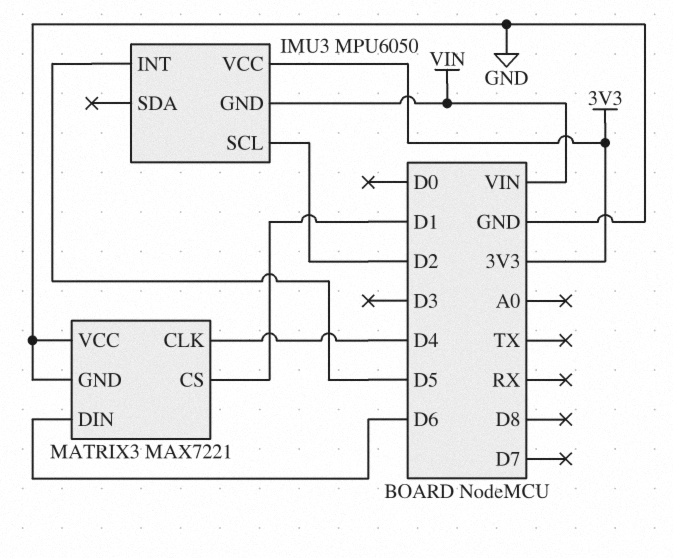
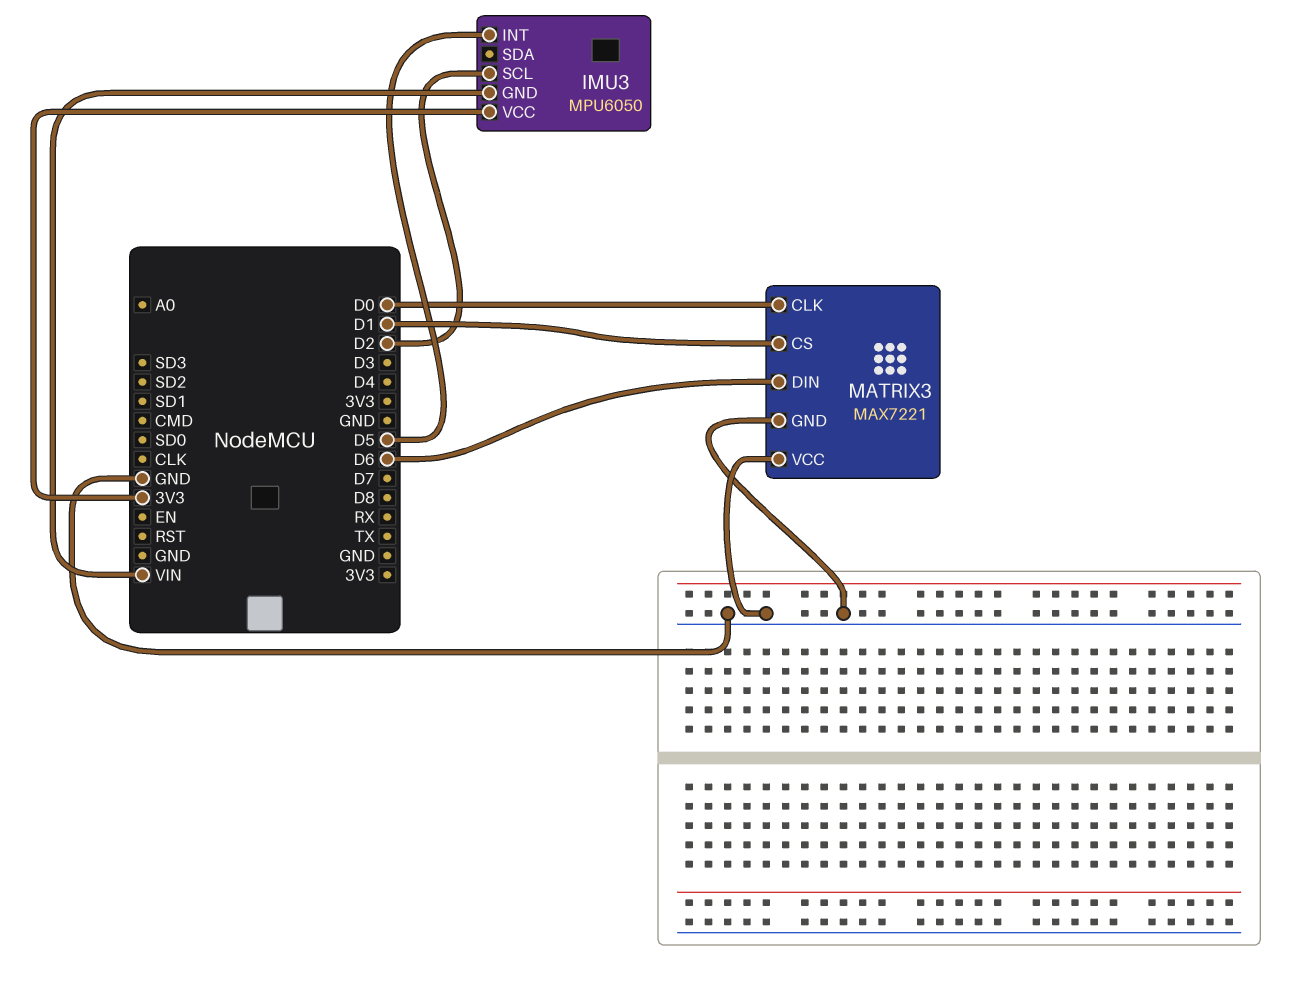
MATRIX3 pin CLK: D4 -> D0

